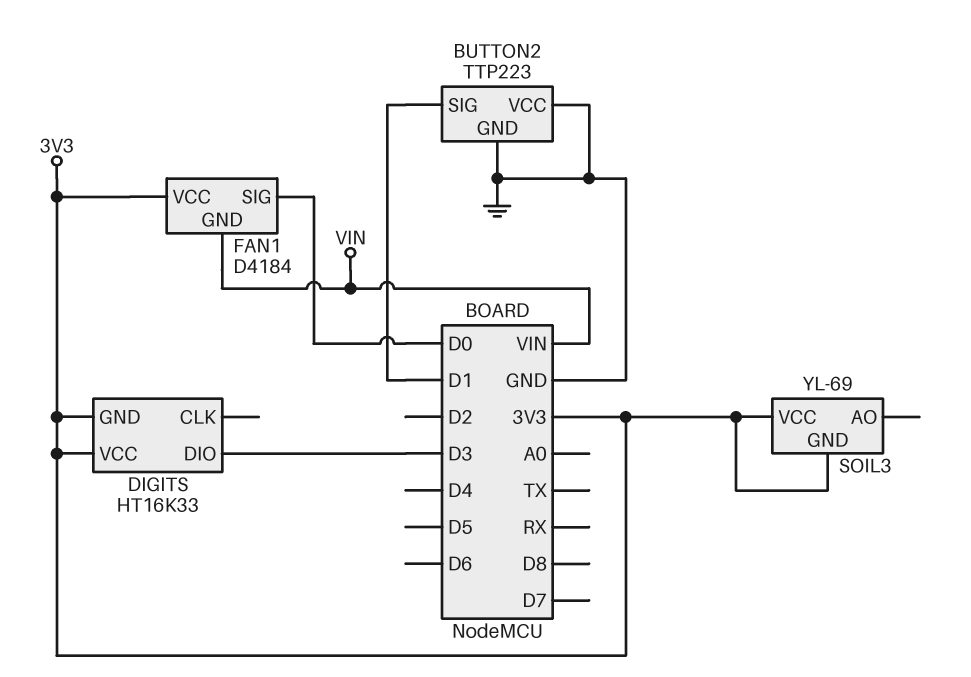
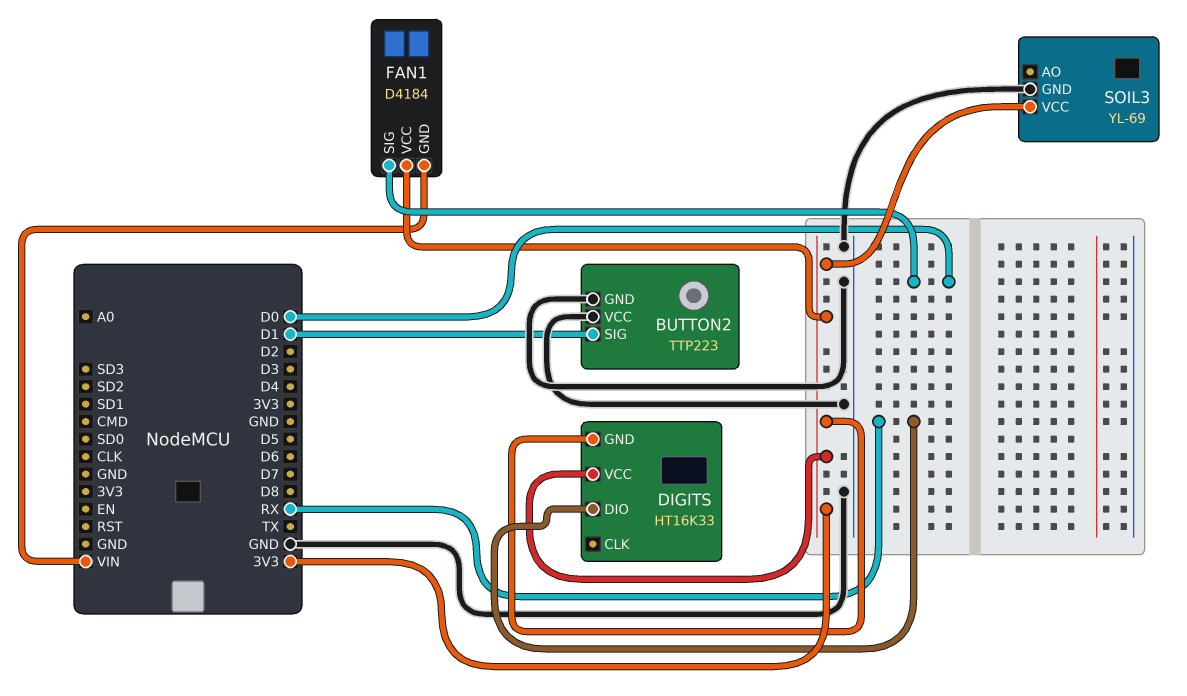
DIGITS pin DIO: D3 -> RX
SOIL3 pin GND: 3V3 -> GND

